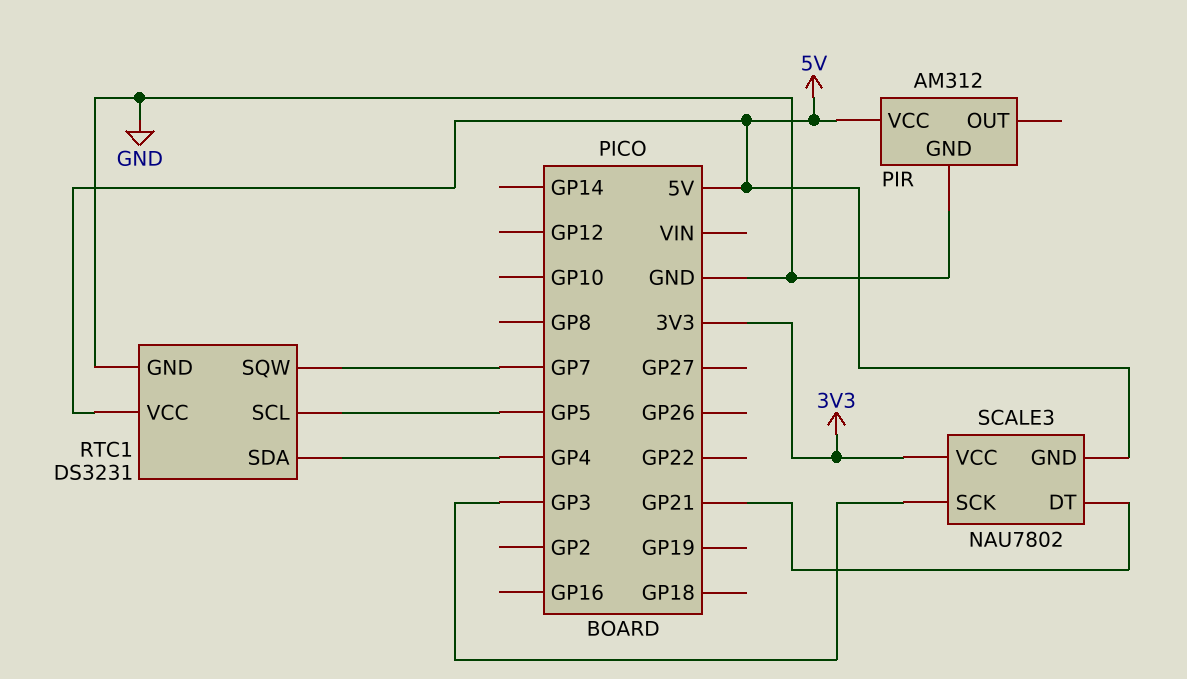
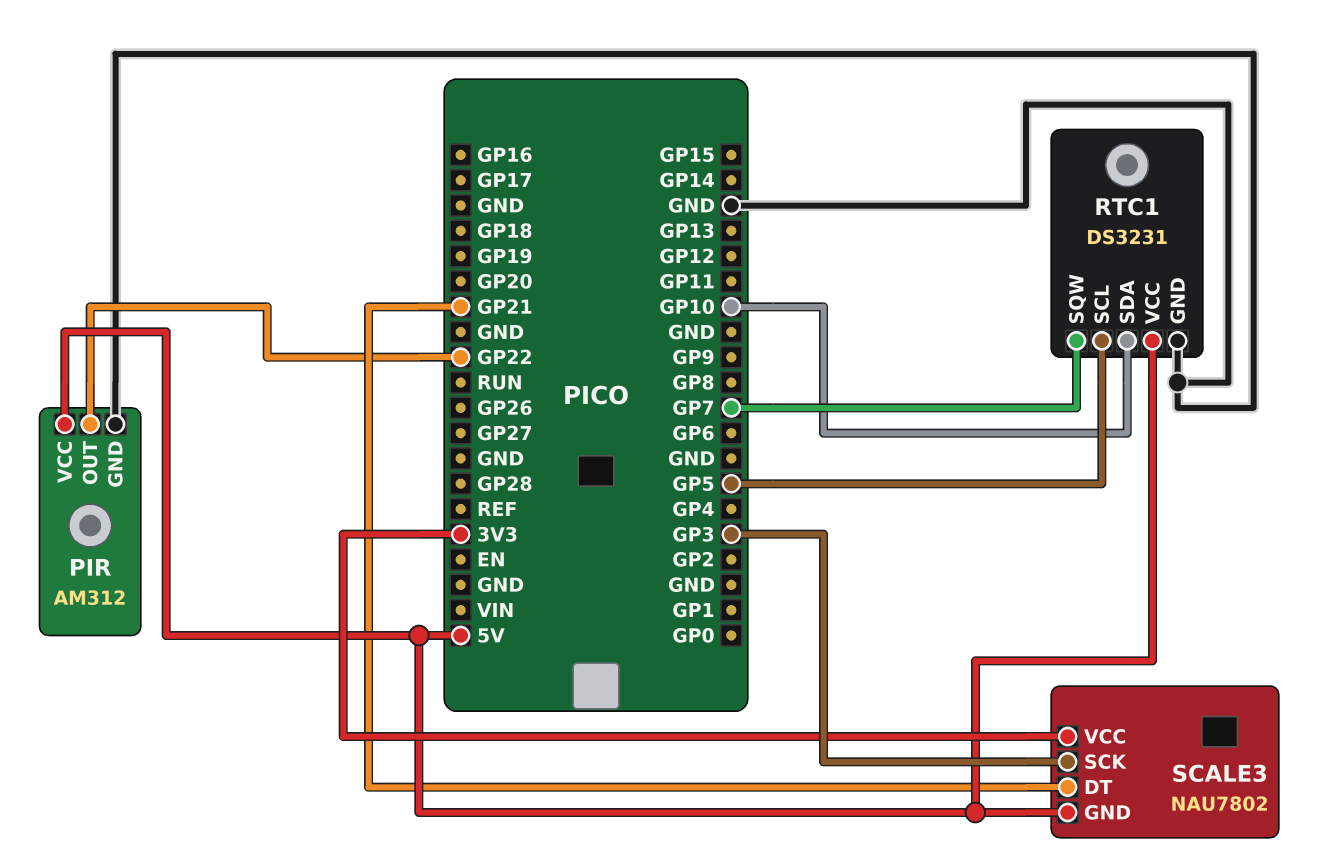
PIR pin OUT: none -> GP22
RTC1 pin SDA: GP4 -> GP10

